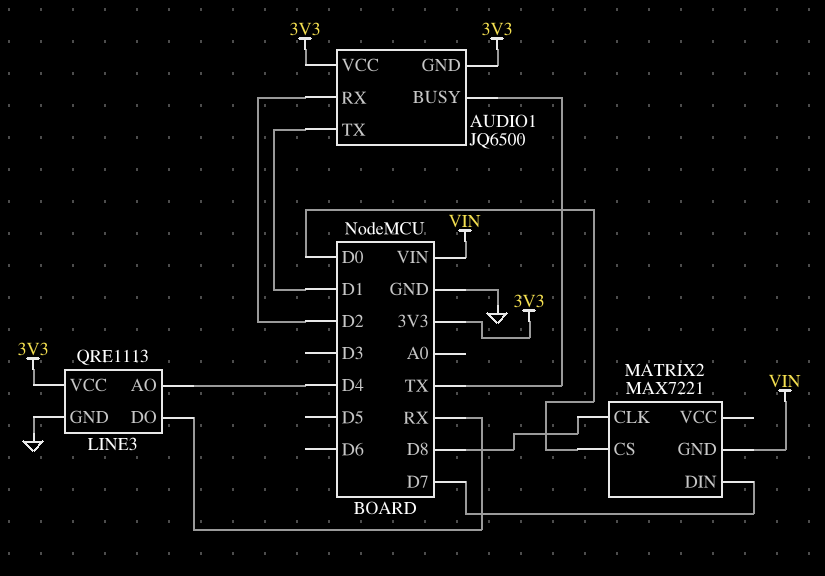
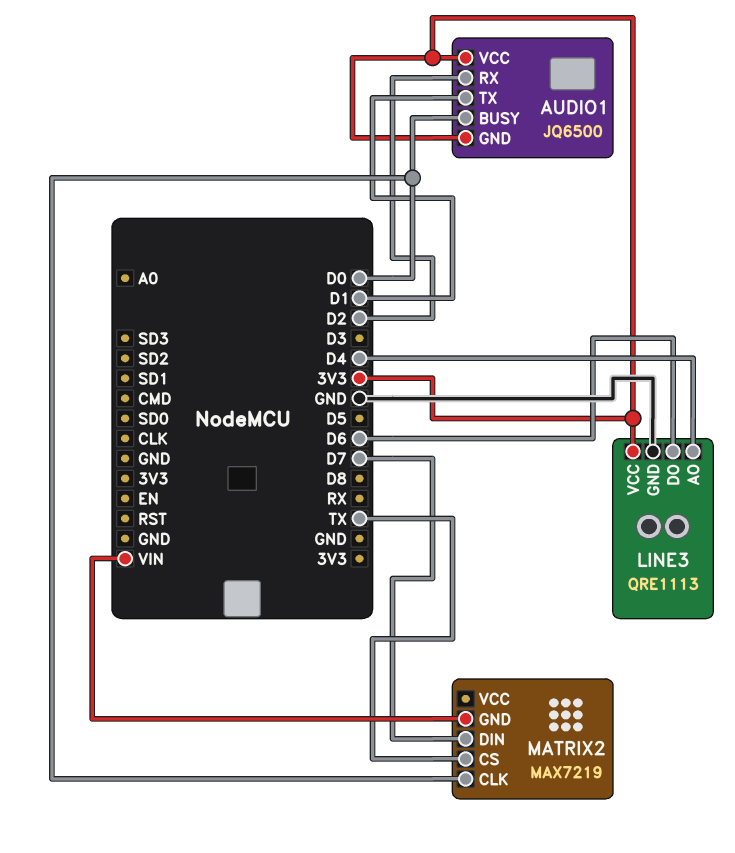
AUDIO1 pin BUSY: TX -> D0
LINE3 pin DO: RX -> D6
MATRIX2: MAX7221 -> MAX7219
MATRIX2 pin CLK: D8 -> D0
MATRIX2 pin CS: D0 -> TX

